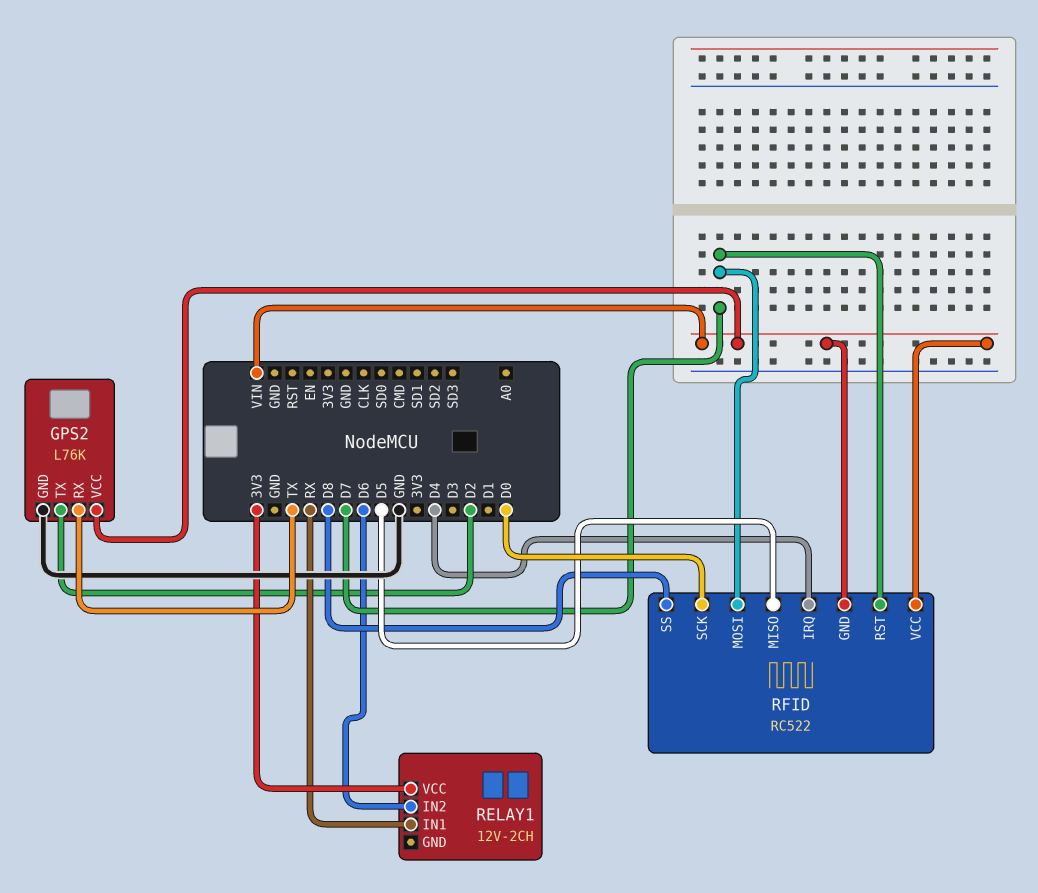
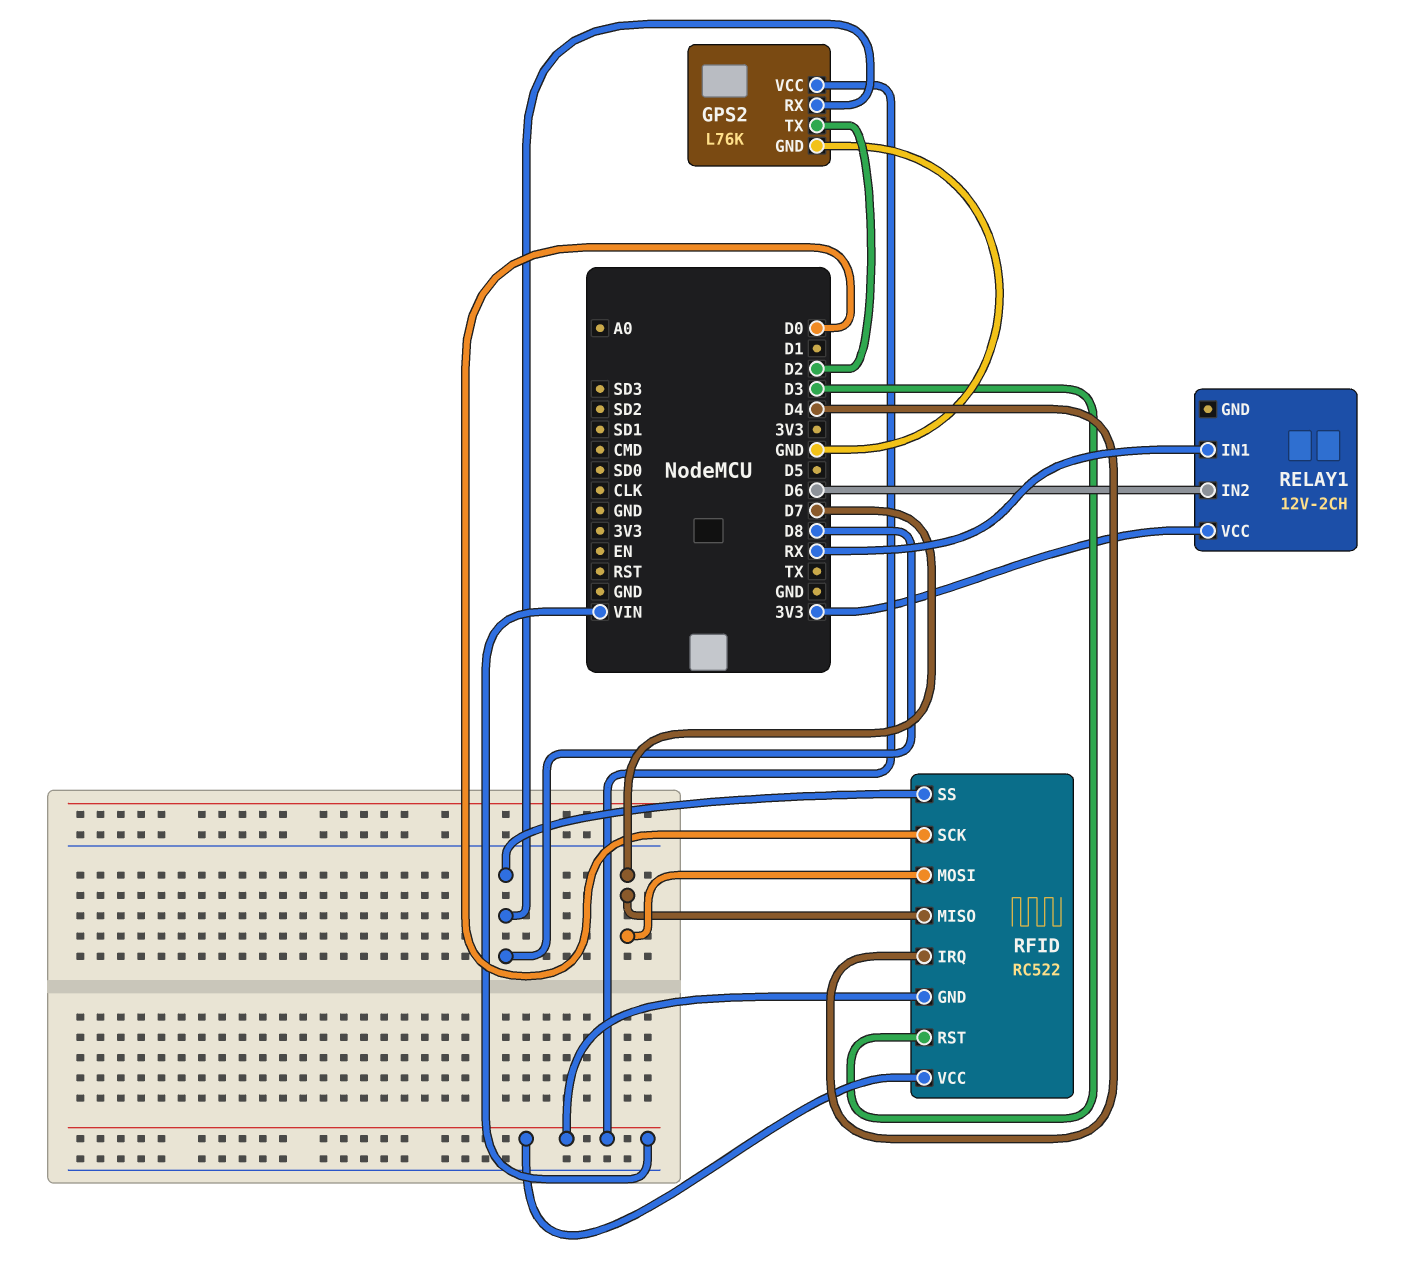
GPS2 pin RX: TX -> D8
RFID pin MISO: D5 -> D7
RFID pin RST: D7 -> D3

